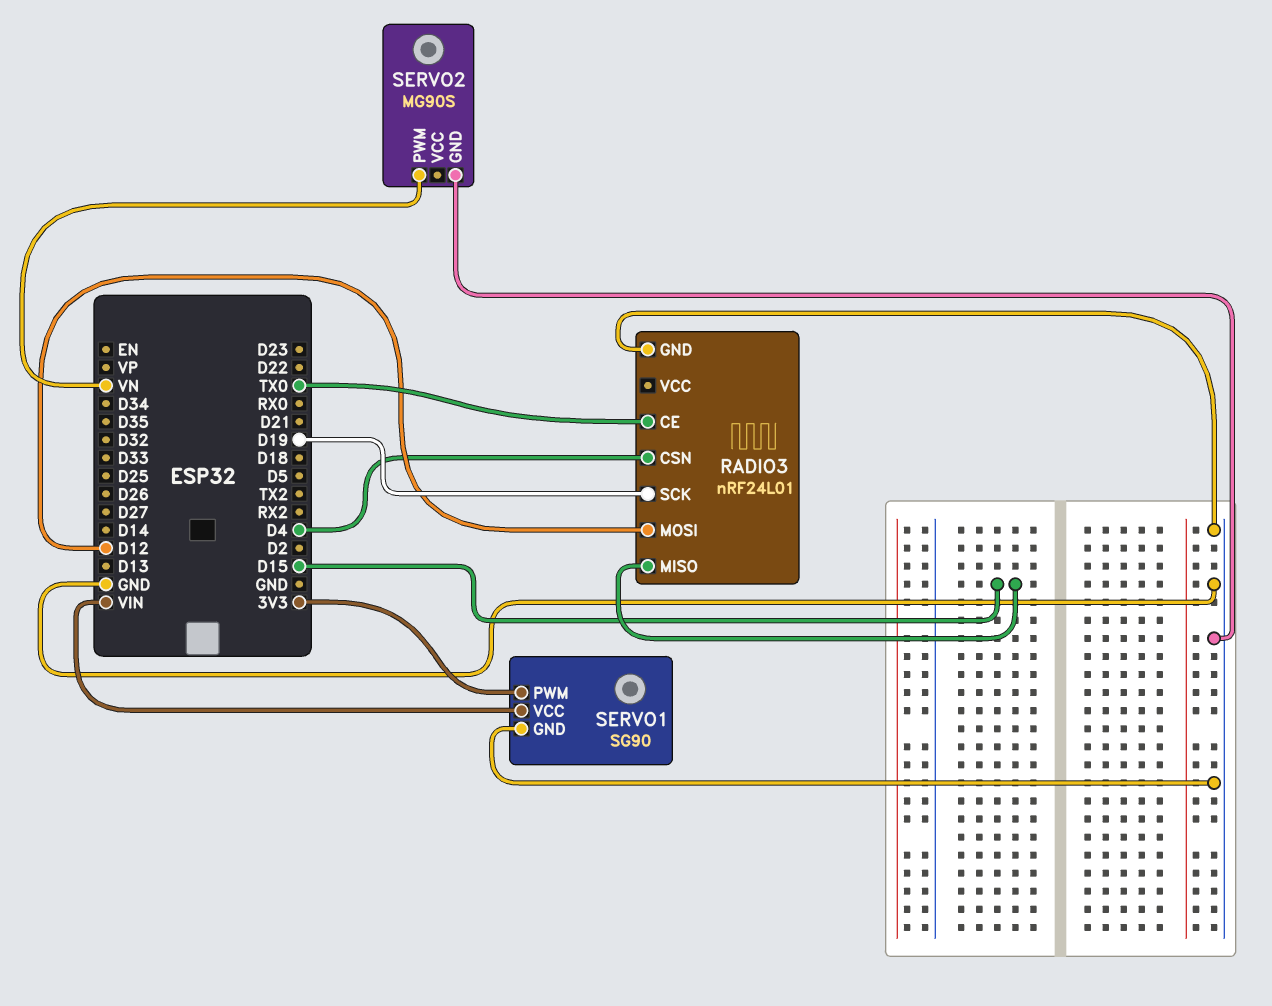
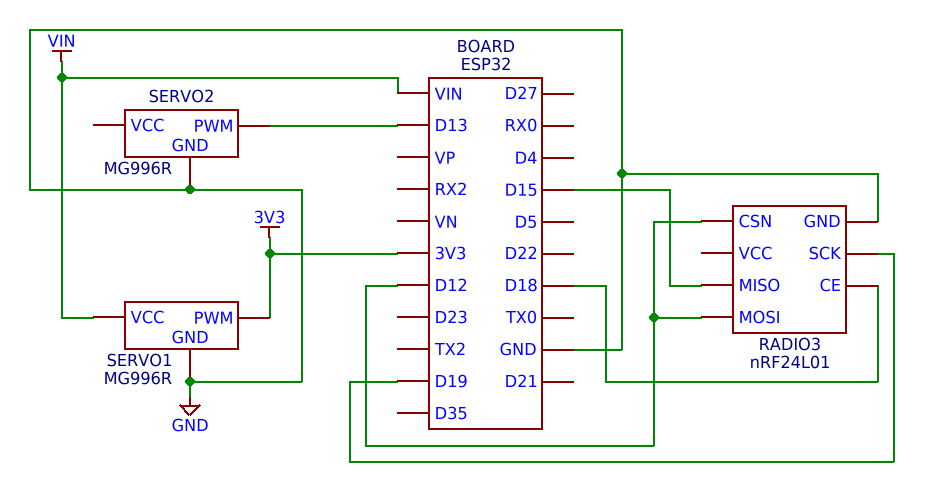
RADIO3 pin CE: TX0 -> D18
RADIO3 pin CSN: D4 -> D12
SERVO1: SG90 -> MG996R
SERVO2: MG90S -> MG996R
SERVO2 pin PWM: VN -> D13

